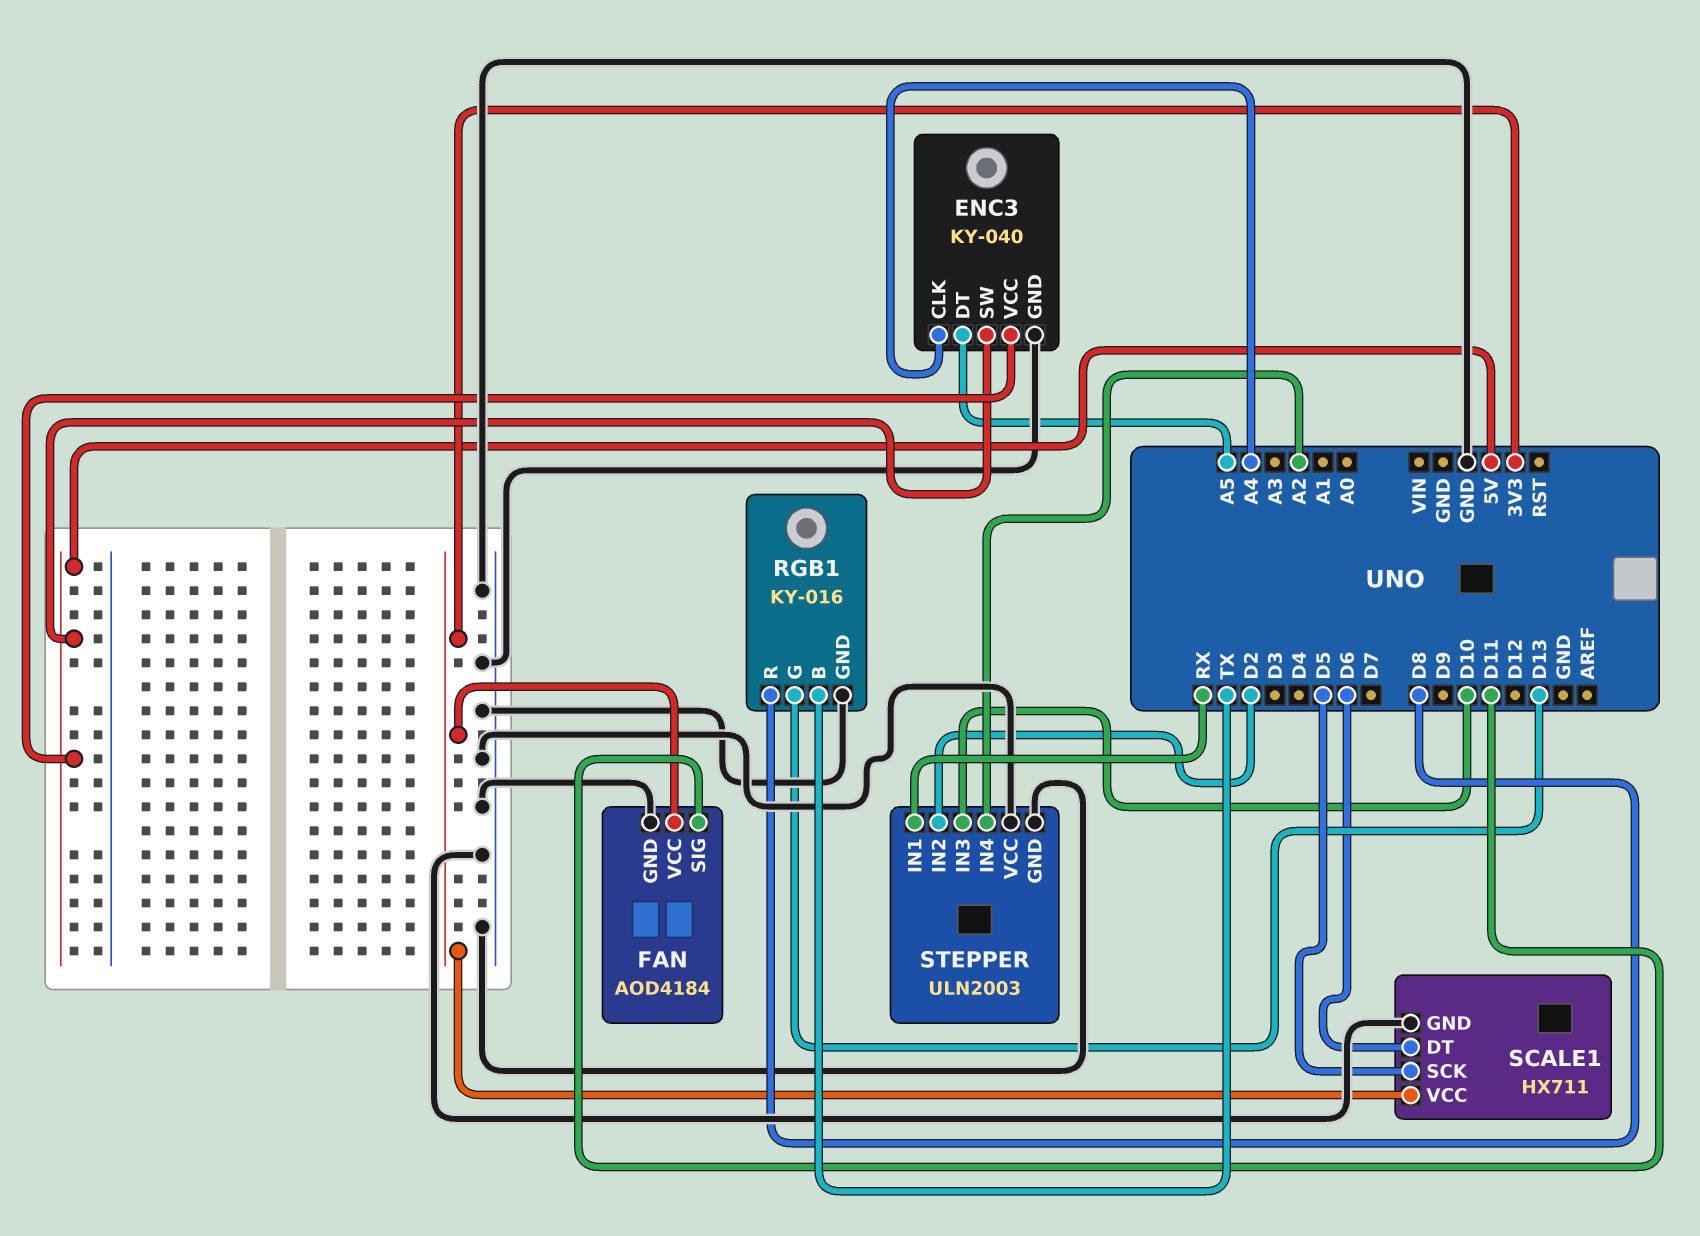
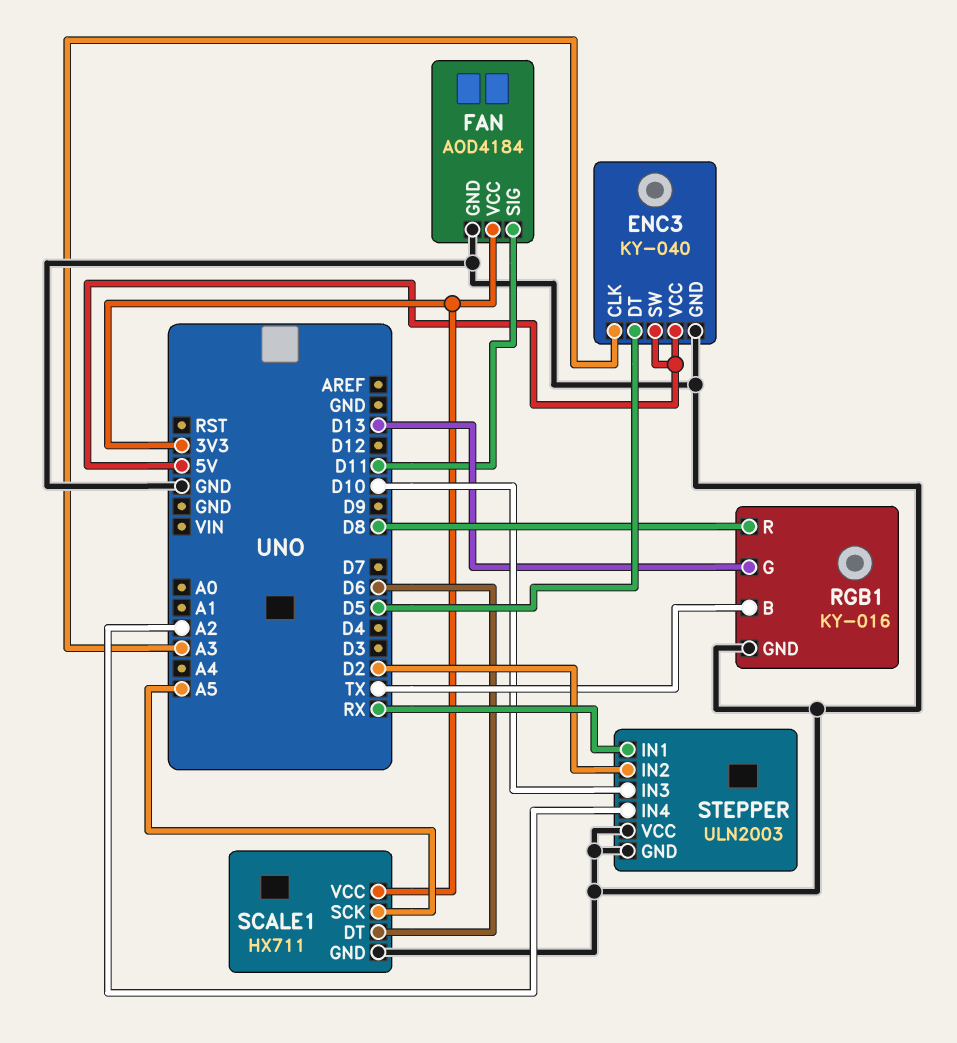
ENC3 pin CLK: A4 -> A3
ENC3 pin DT: A5 -> D5
SCALE1 pin SCK: D5 -> A5

